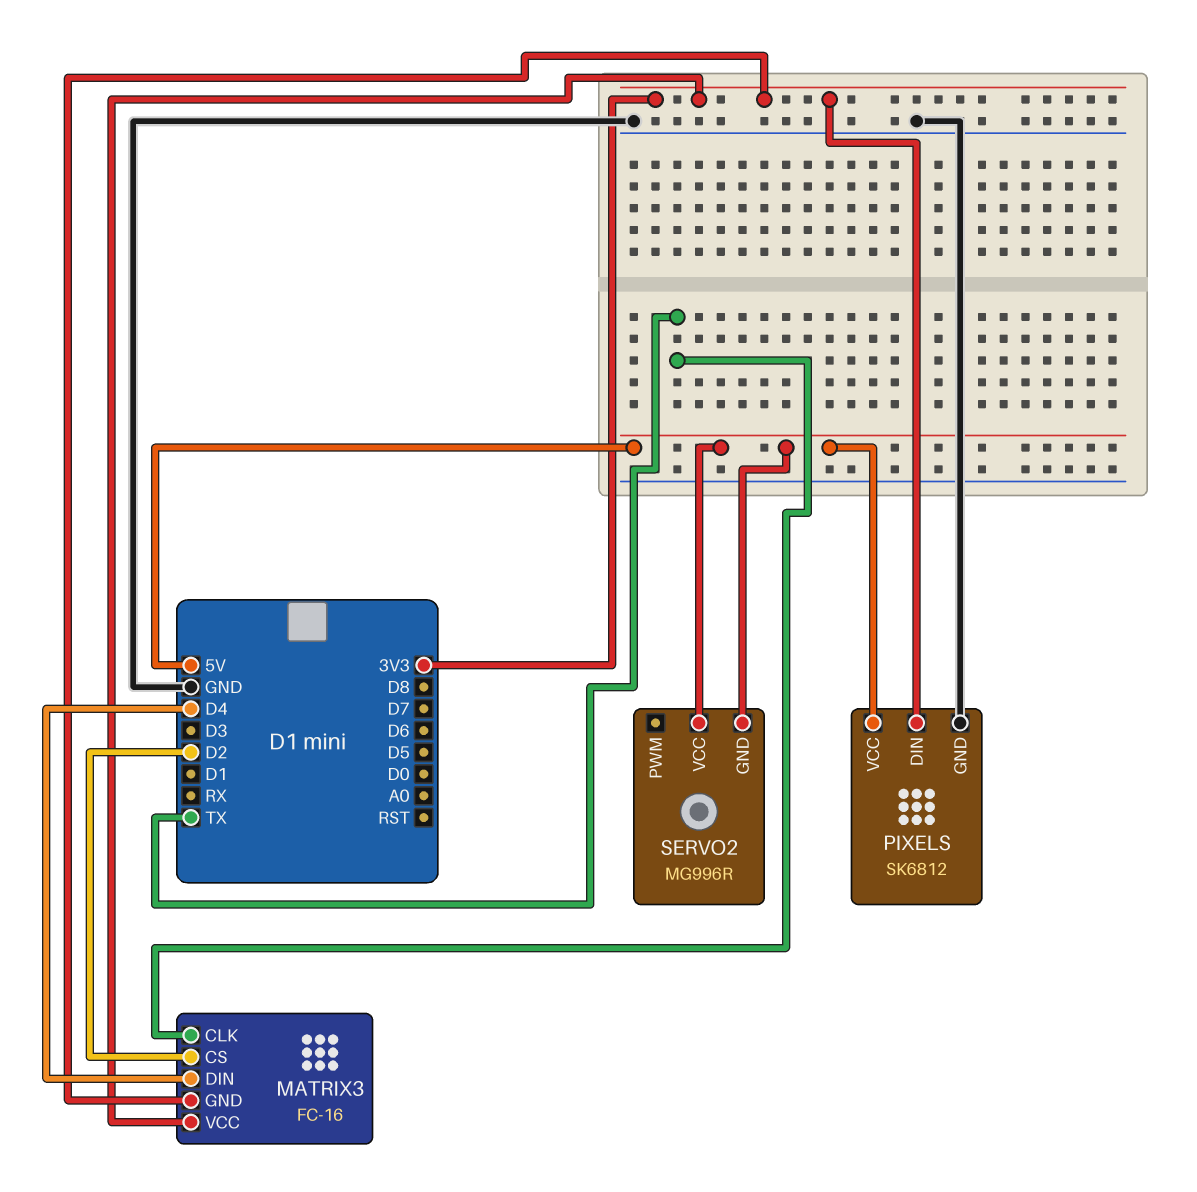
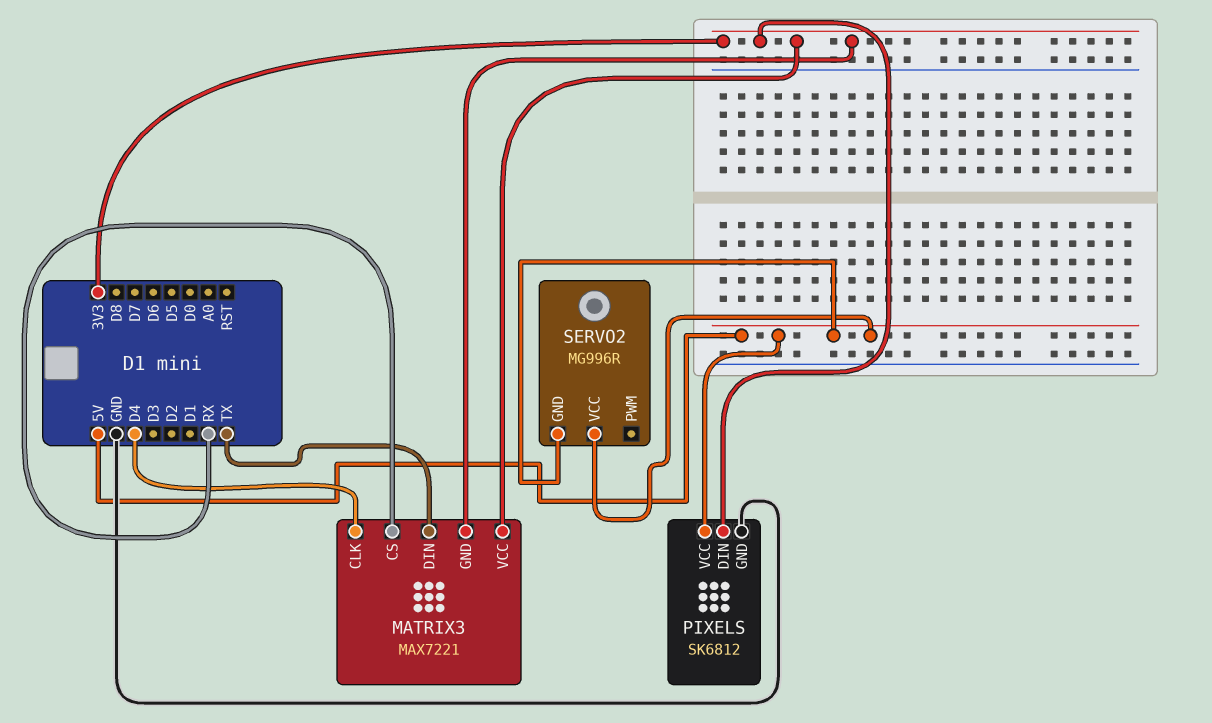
MATRIX3: FC-16 -> MAX7221
MATRIX3 pin CLK: TX -> D4
MATRIX3 pin CS: D2 -> RX
MATRIX3 pin DIN: D4 -> TX

